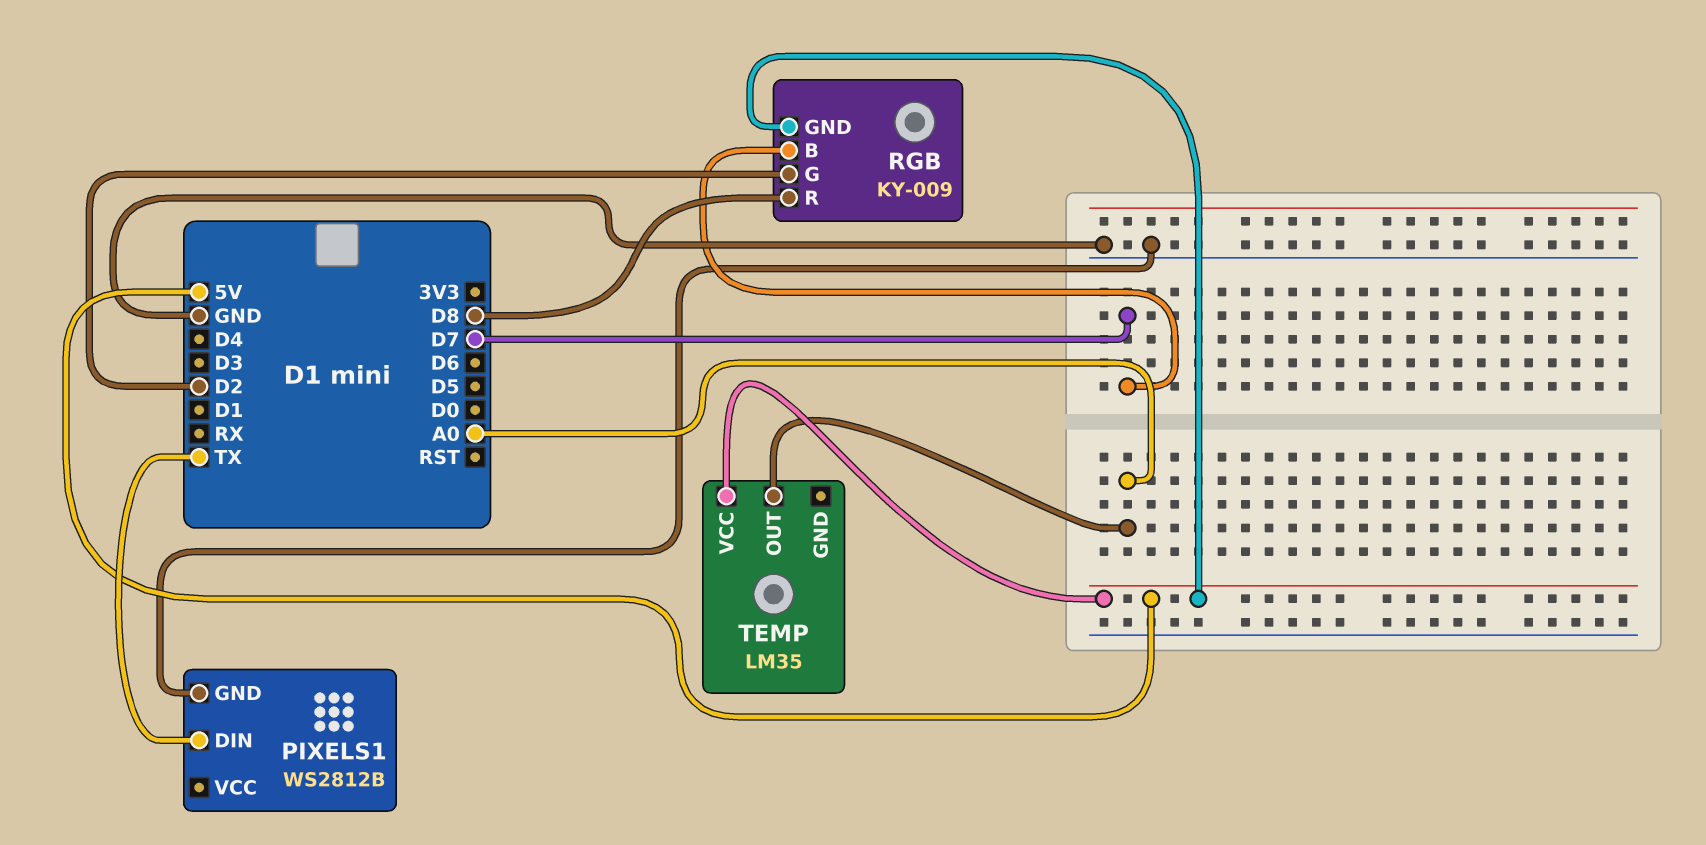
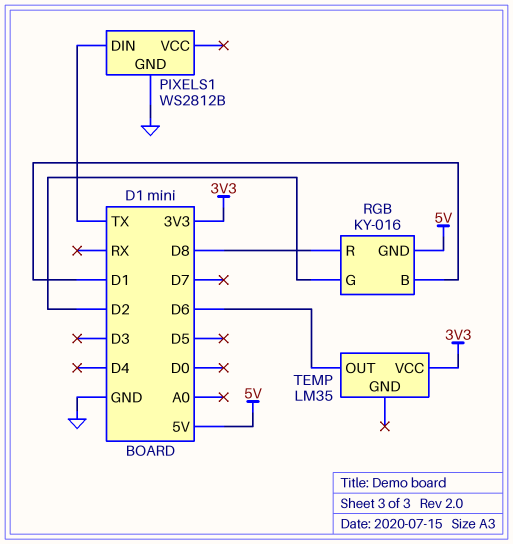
RGB: KY-009 -> KY-016
RGB pin B: D7 -> D1
TEMP pin OUT: A0 -> D6
TEMP pin VCC: 5V -> 3V3

